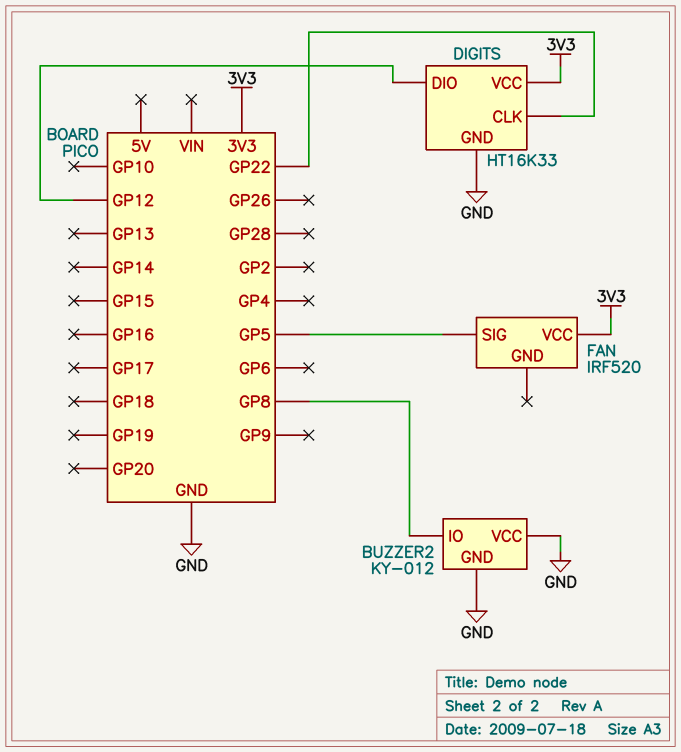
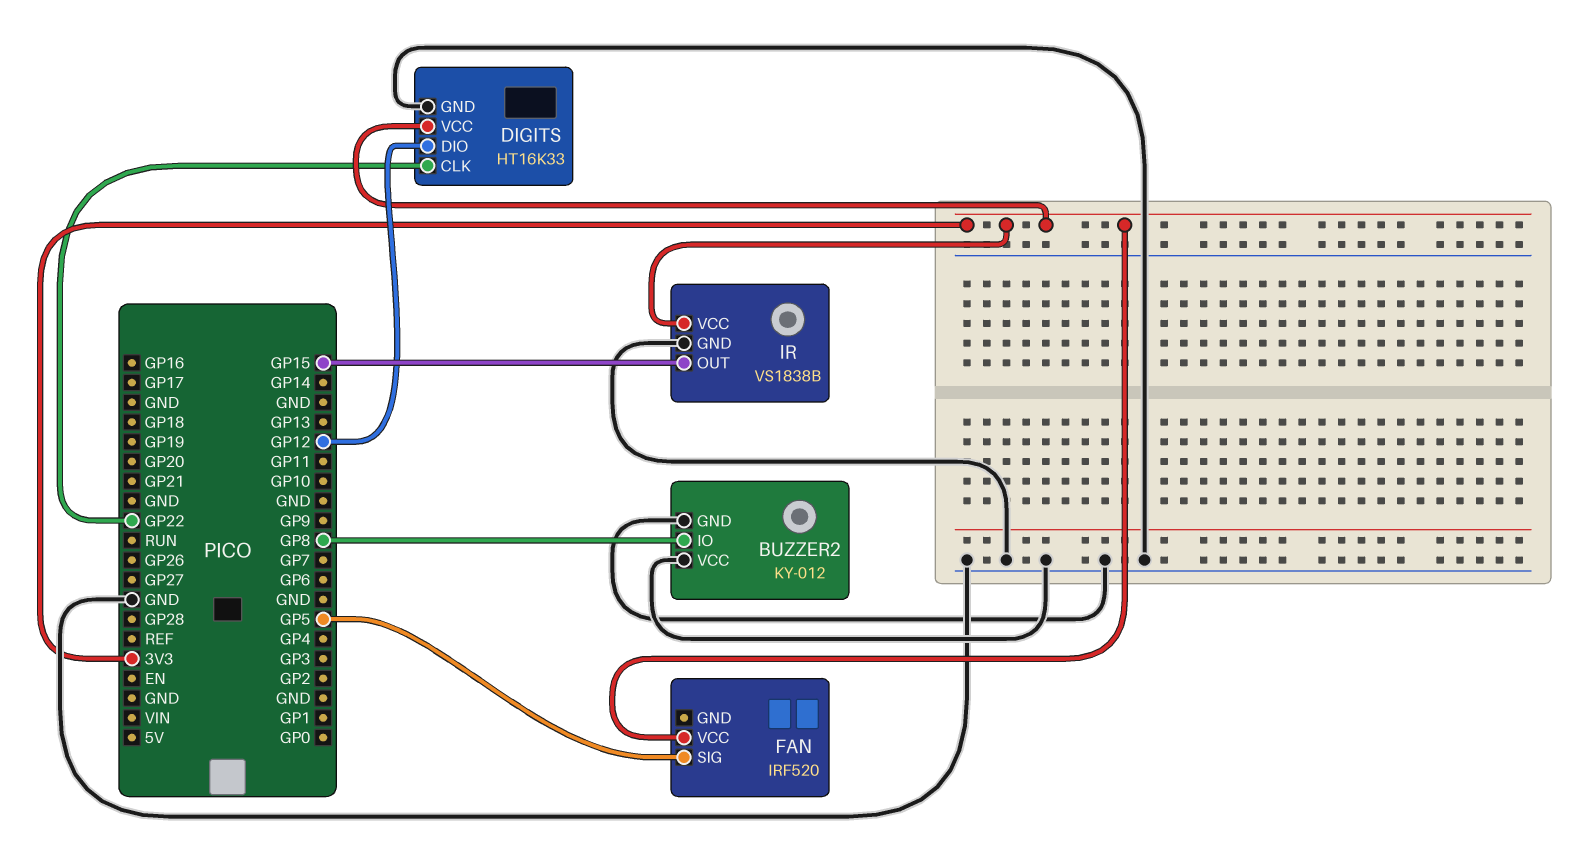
IR: none -> VS1838B
IR pin GND: none -> GND
IR pin OUT: none -> GP15
IR pin VCC: none -> 3V3

